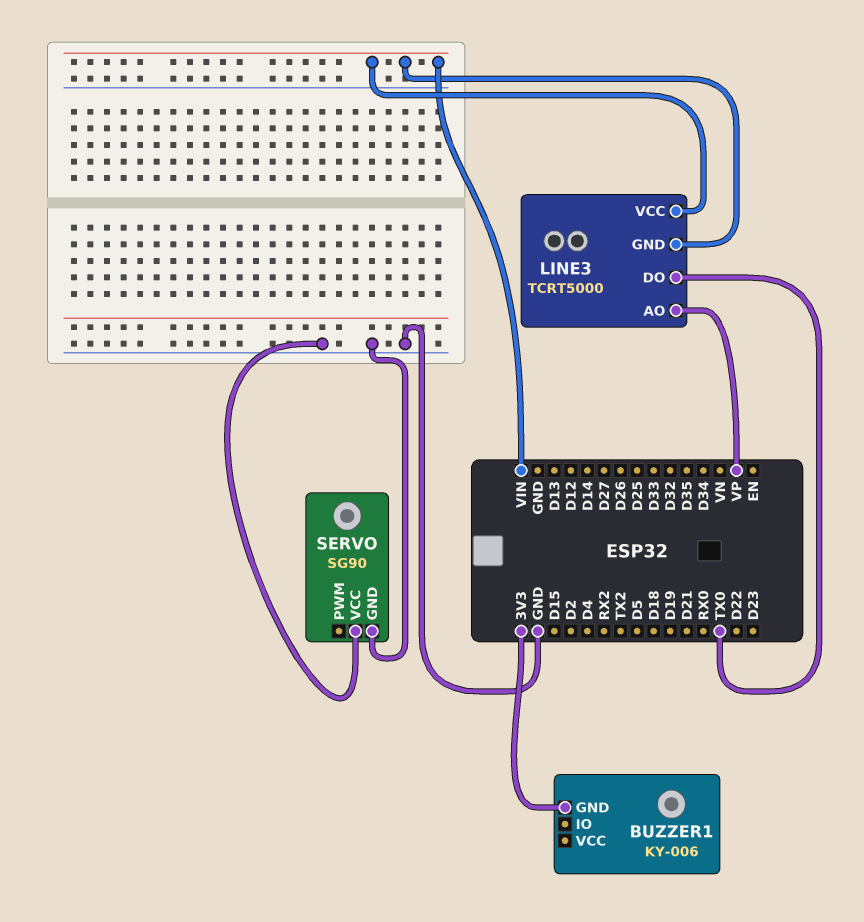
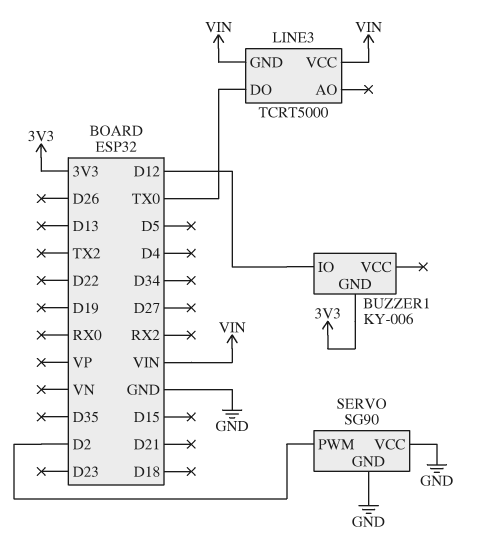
BUZZER1 pin IO: none -> D12
LINE3 pin AO: VP -> none
SERVO pin PWM: none -> D2

